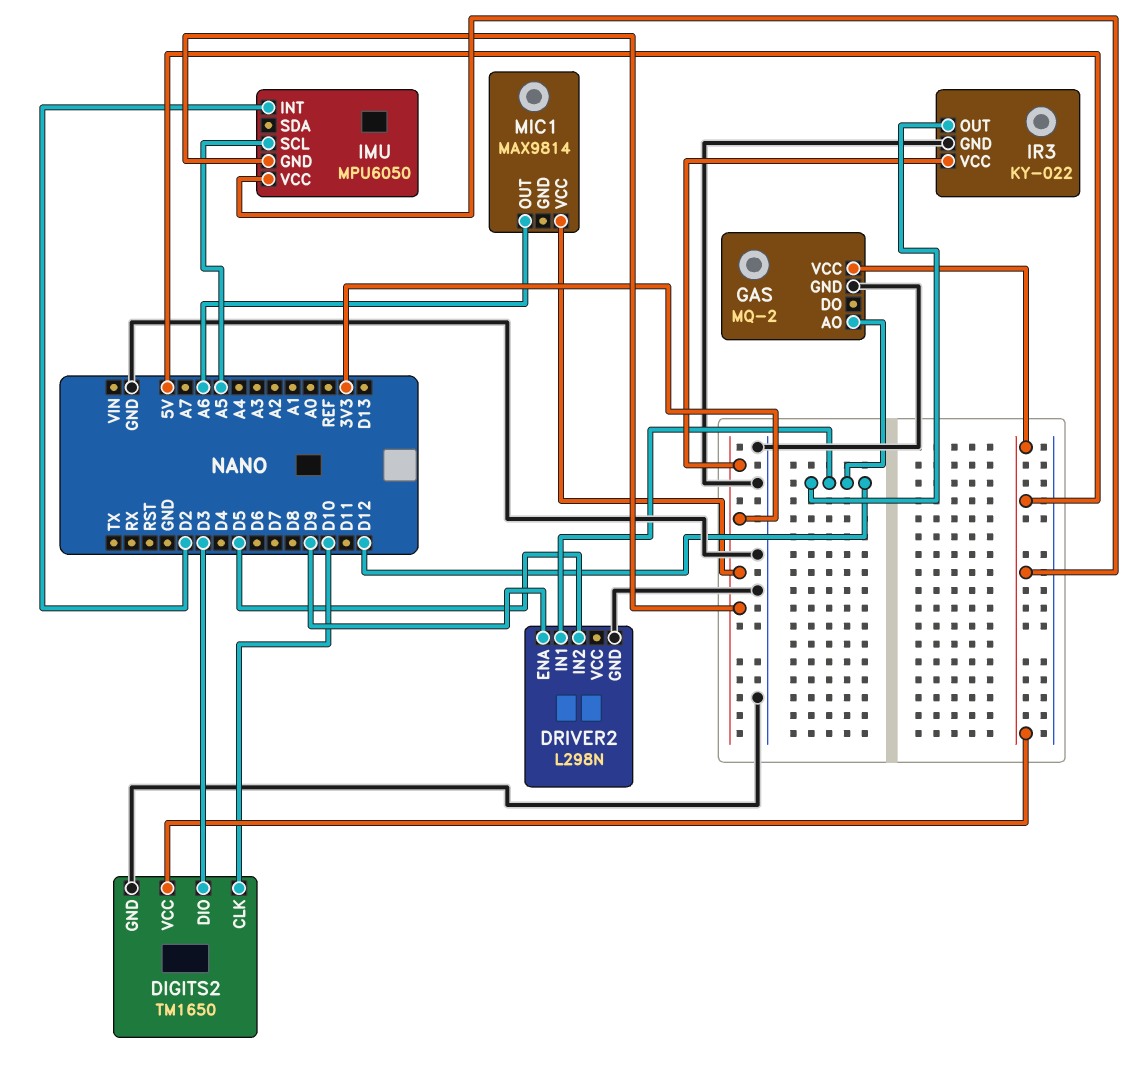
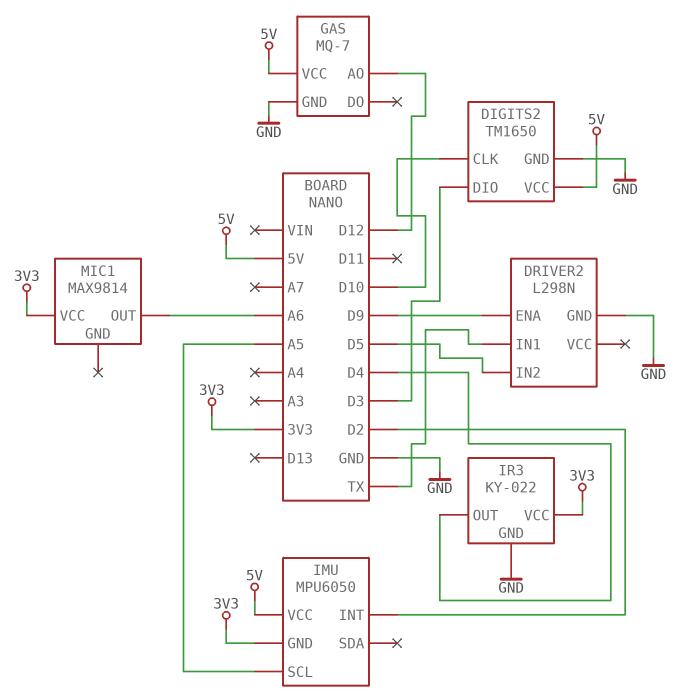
DRIVER2 pin IN1: D12 -> TX
GAS: MQ-2 -> MQ-7
IR3 pin OUT: D12 -> D4

